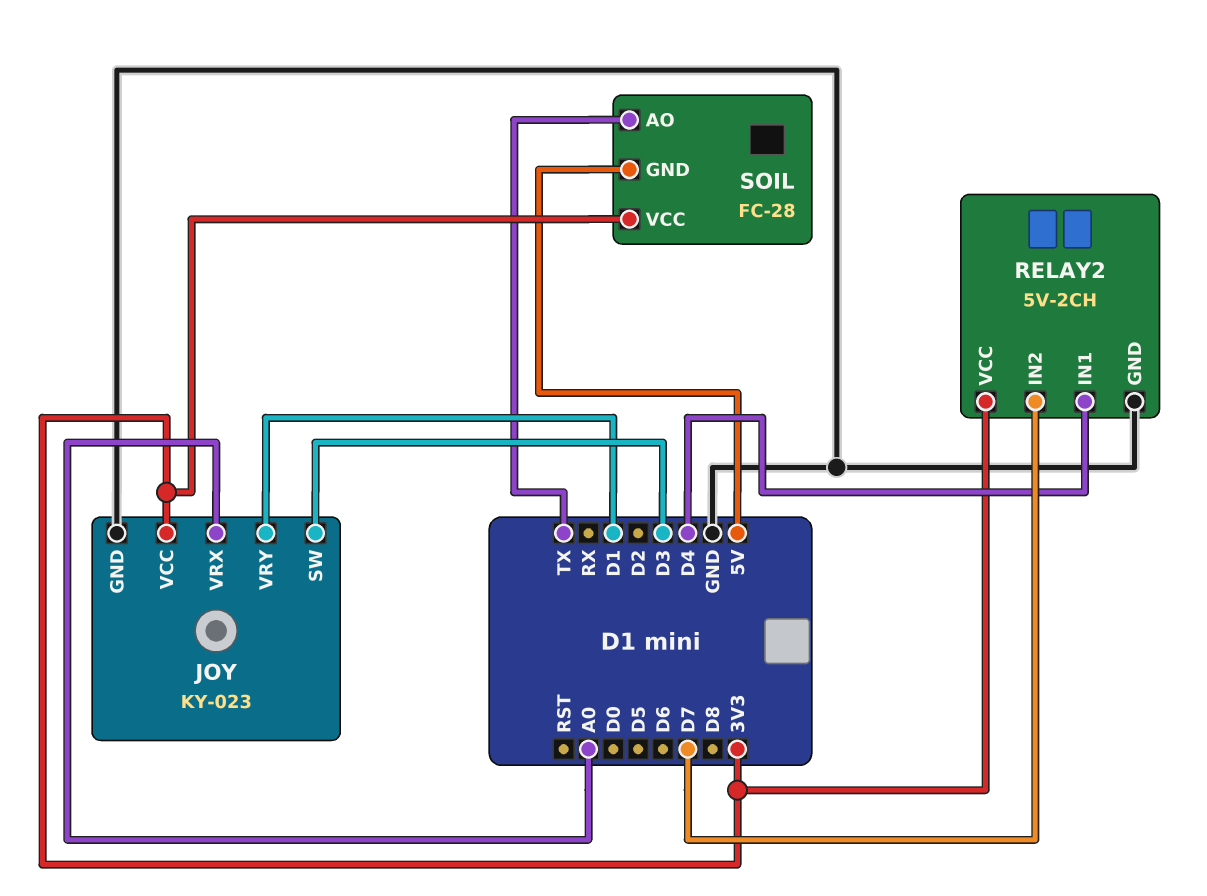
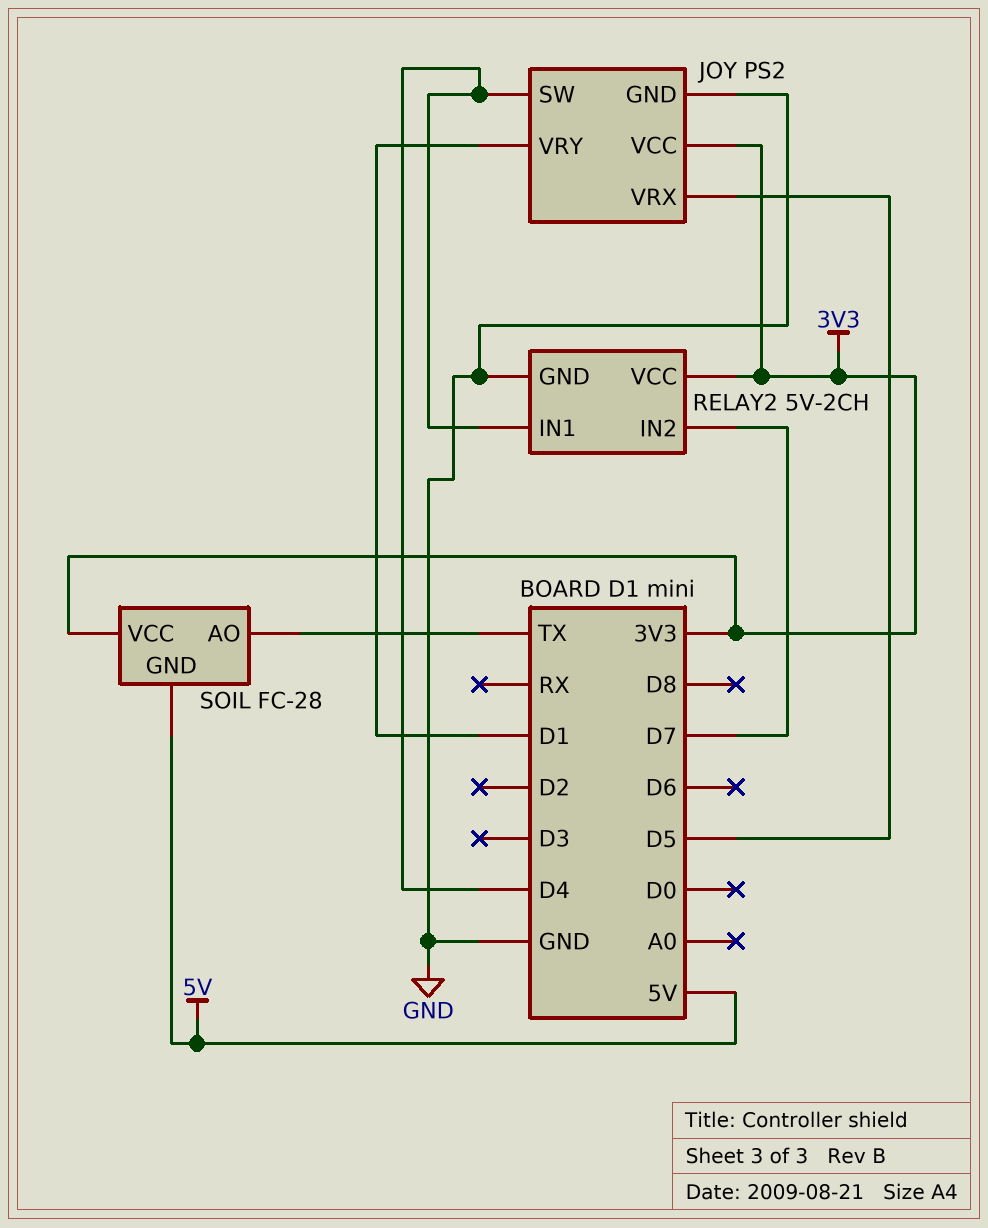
JOY: KY-023 -> PS2
JOY pin SW: D3 -> D4
JOY pin VRX: A0 -> D5

